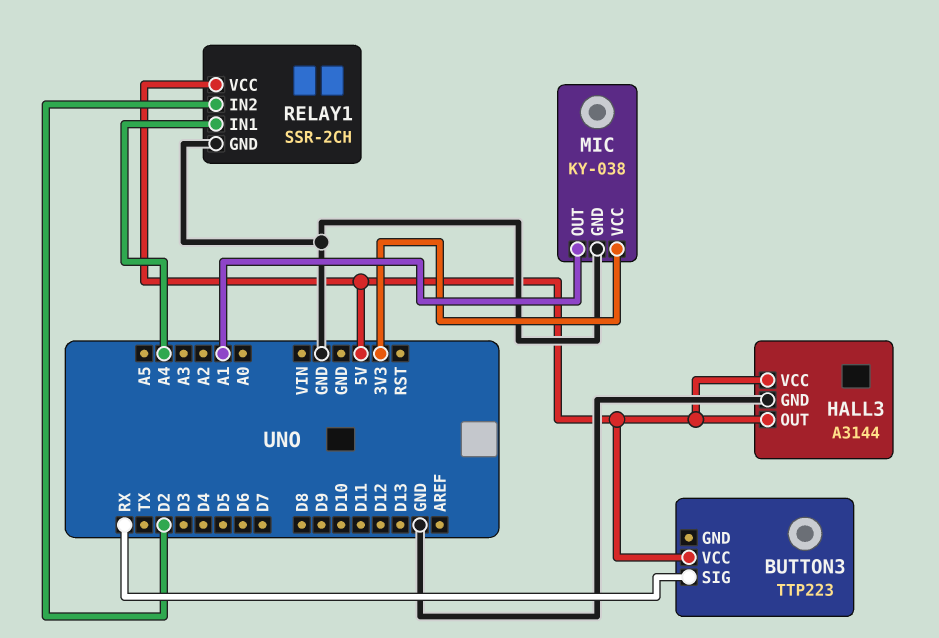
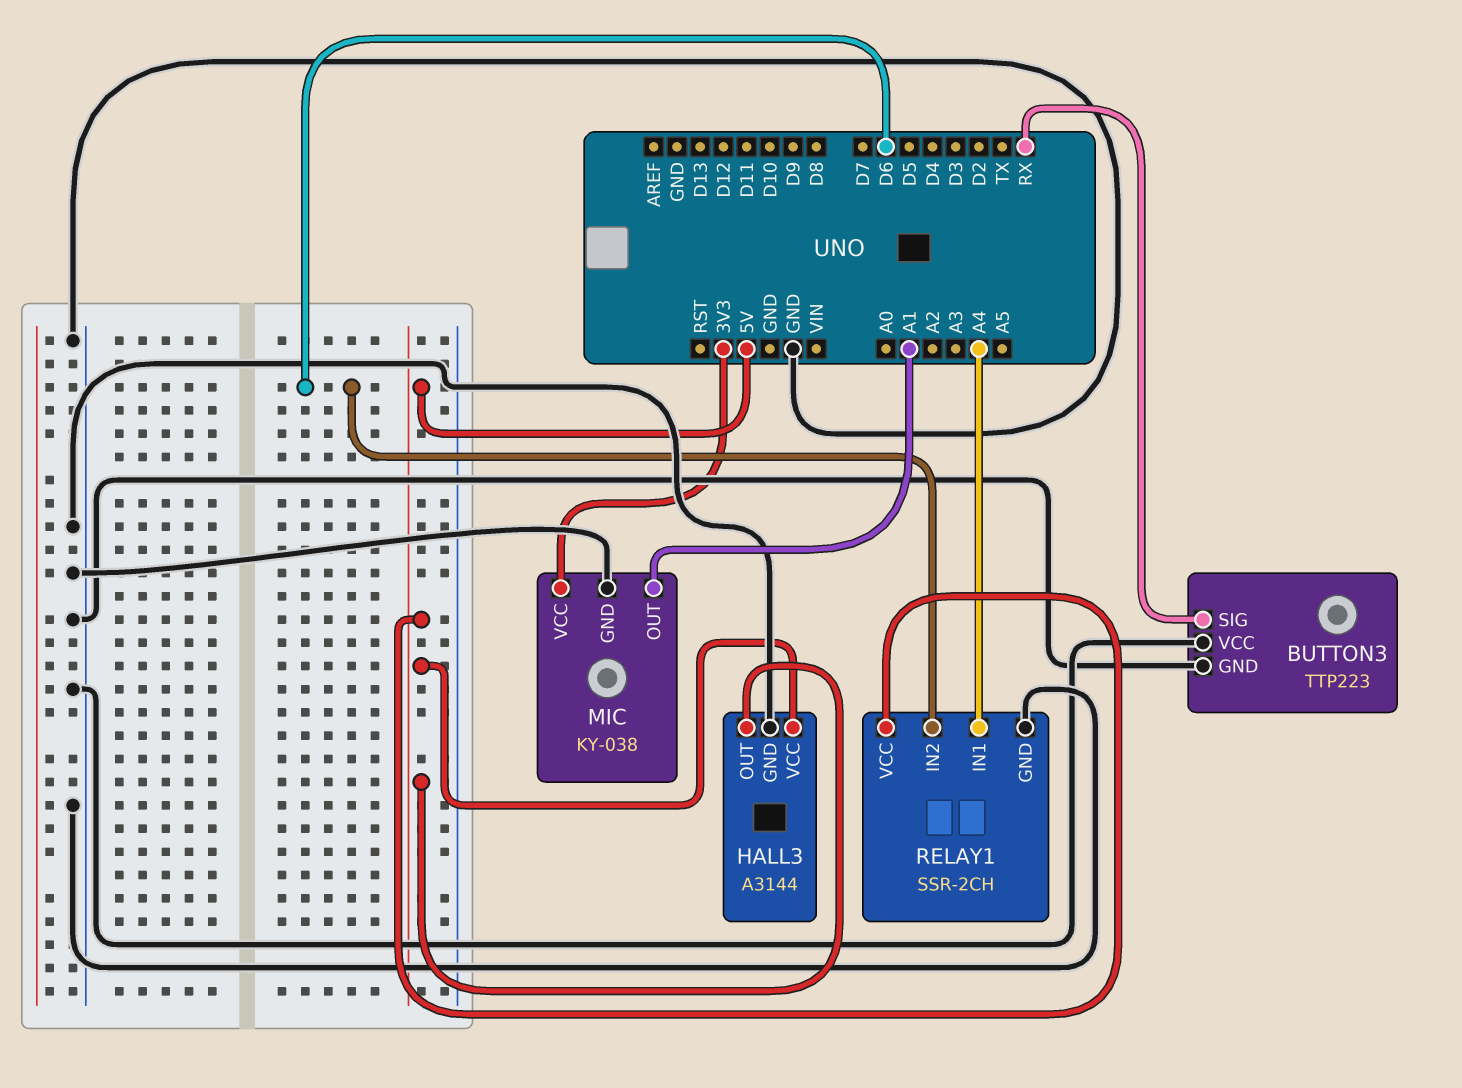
BUTTON3 pin GND: none -> GND
BUTTON3 pin VCC: 5V -> GND
RELAY1 pin IN2: D2 -> D6

